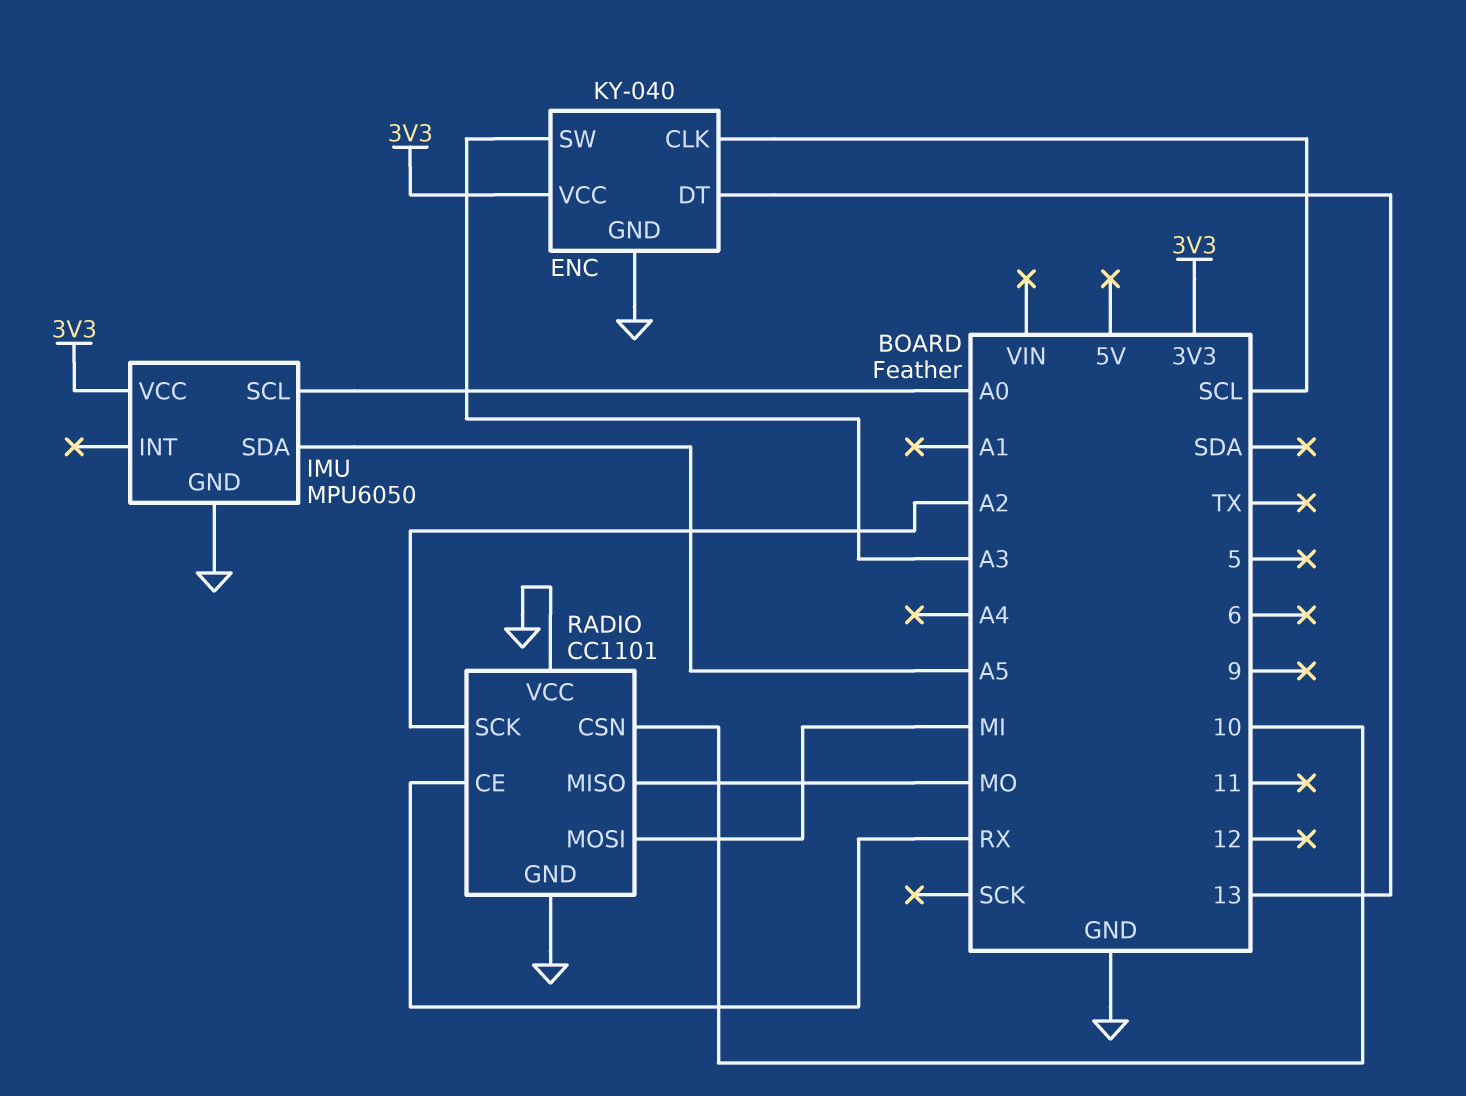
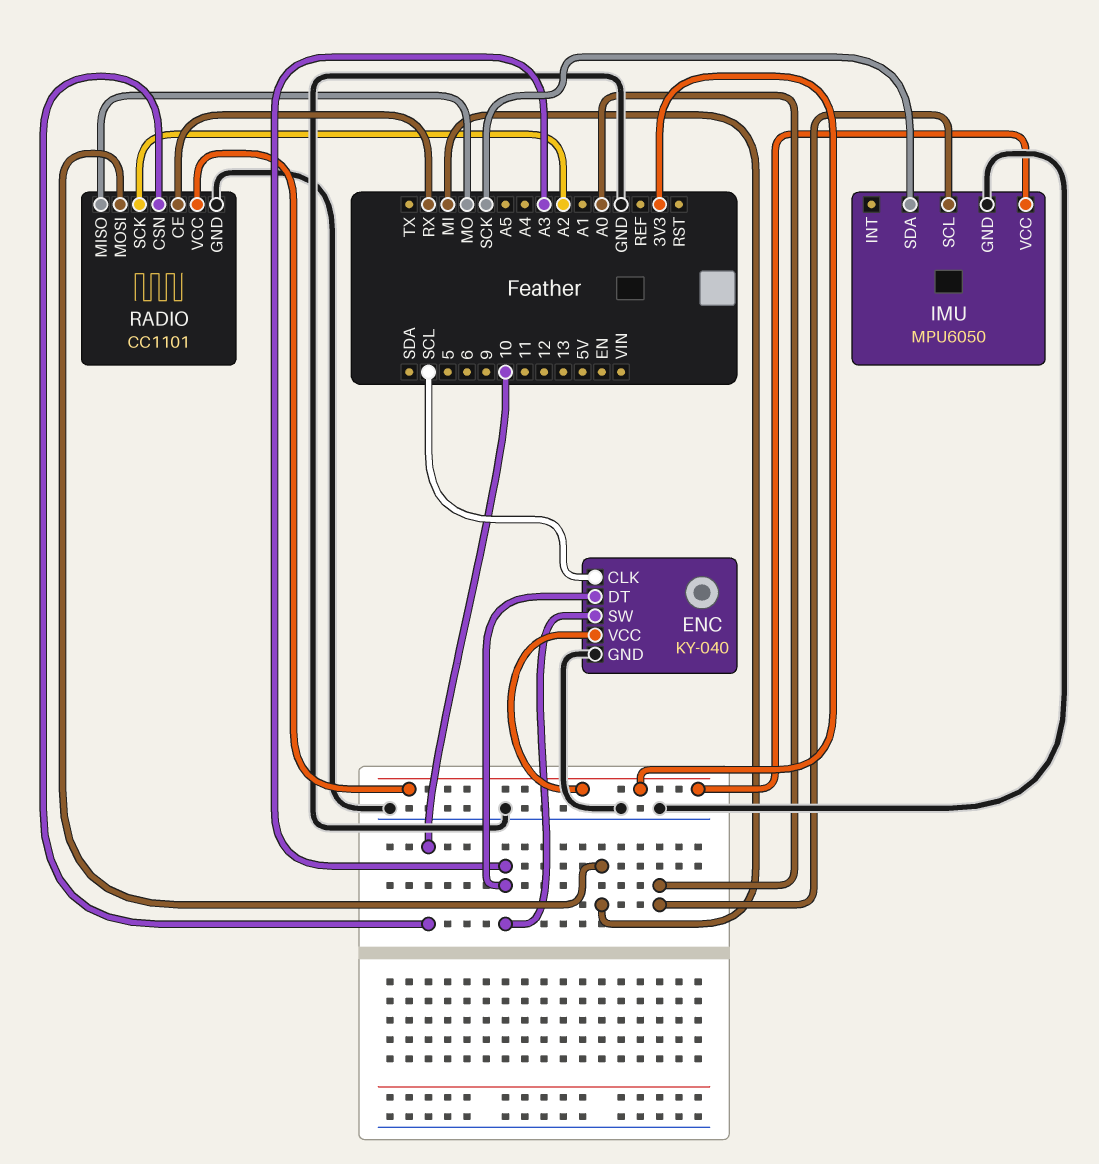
ENC pin DT: 13 -> A3
IMU pin SDA: A5 -> SCK
RADIO pin VCC: GND -> 3V3

